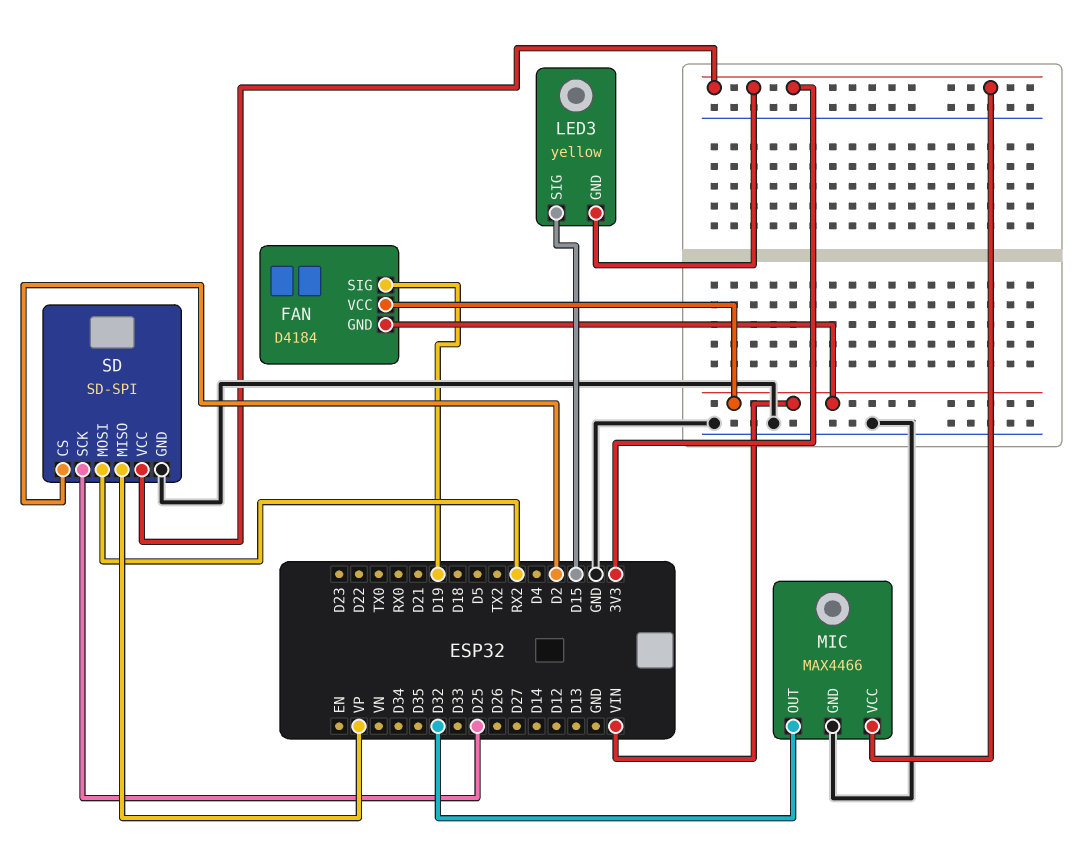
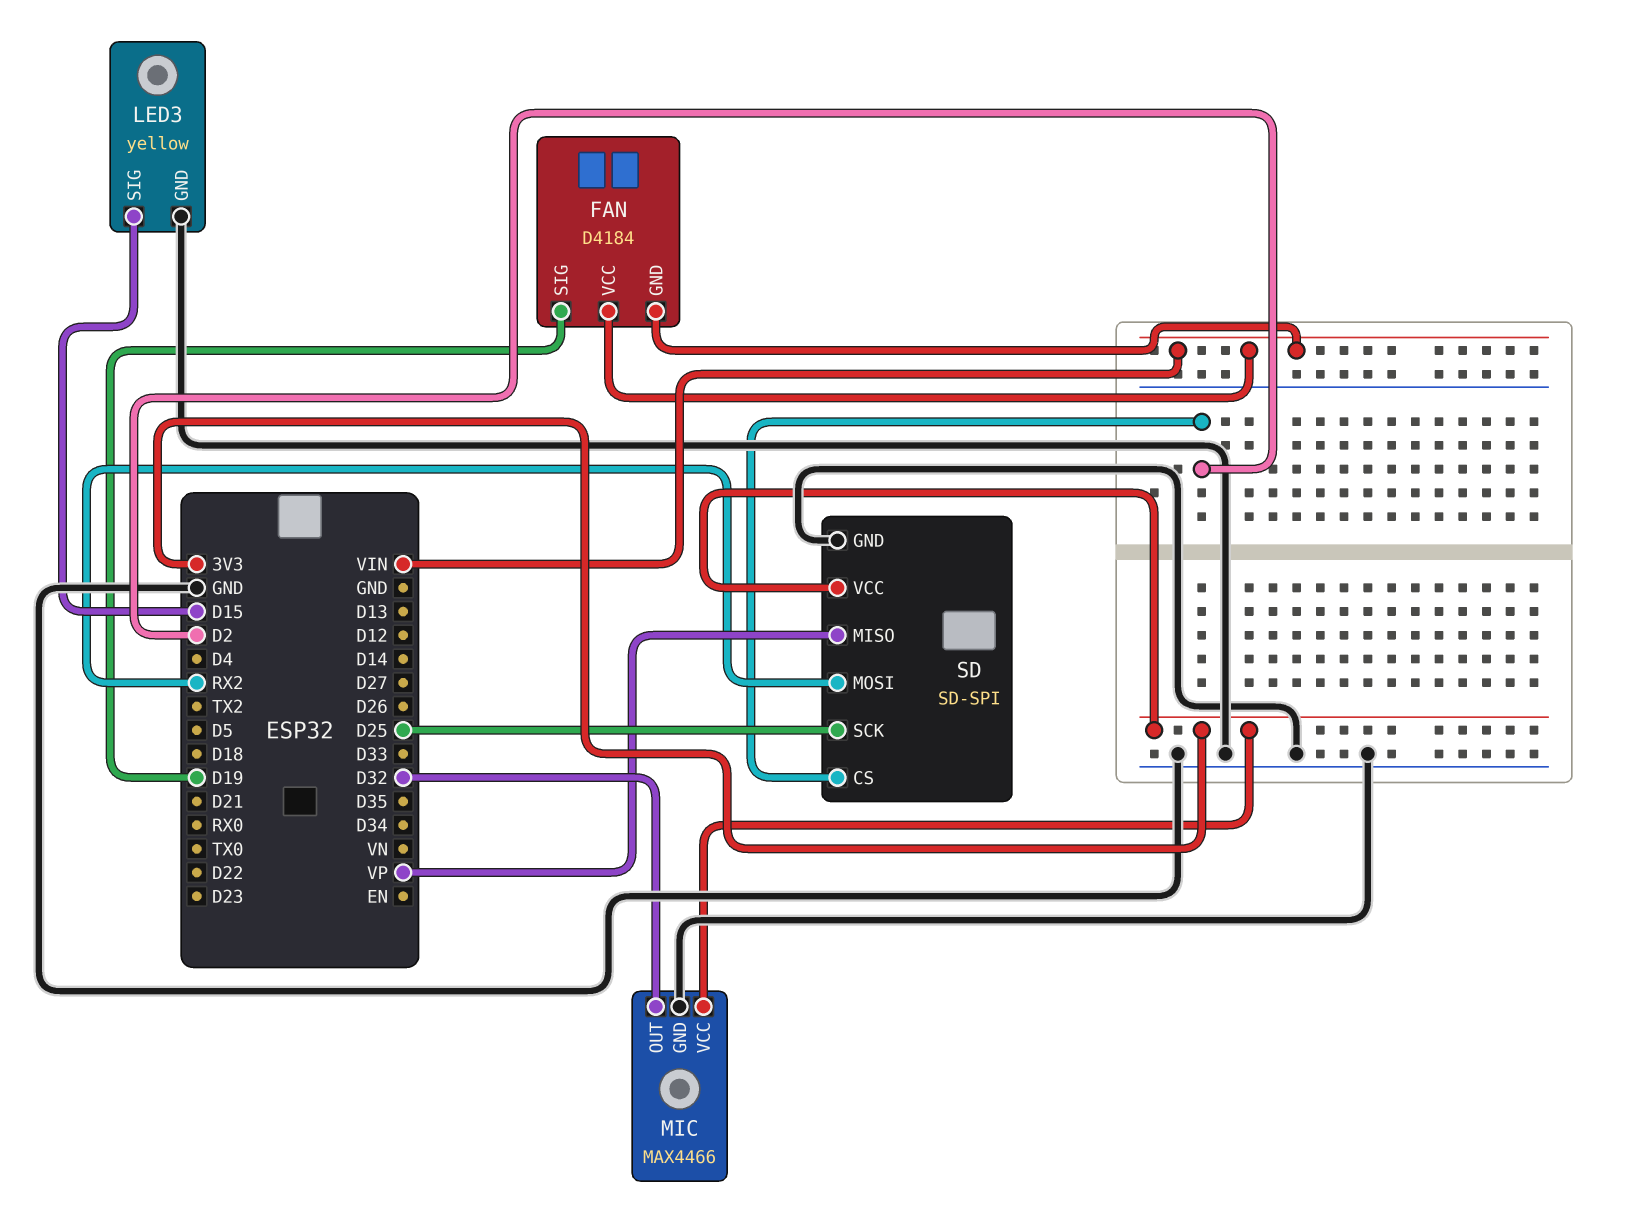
LED3 pin GND: 3V3 -> GND

